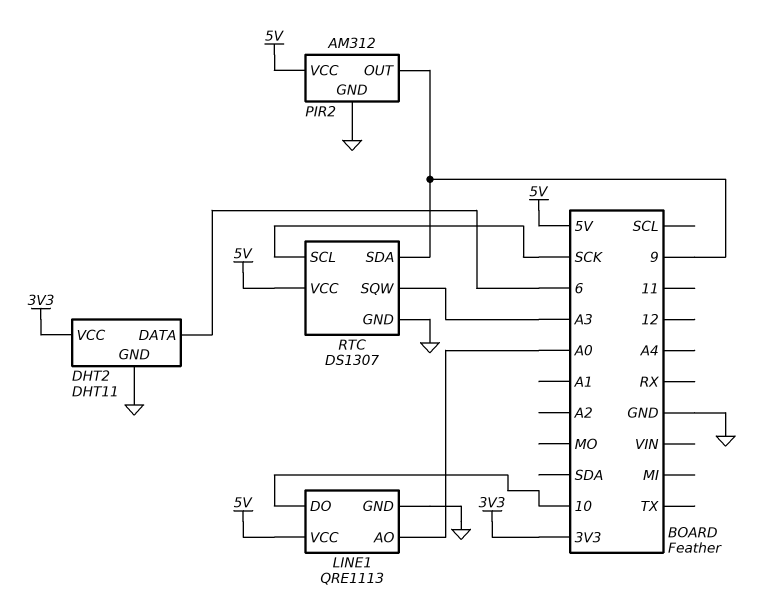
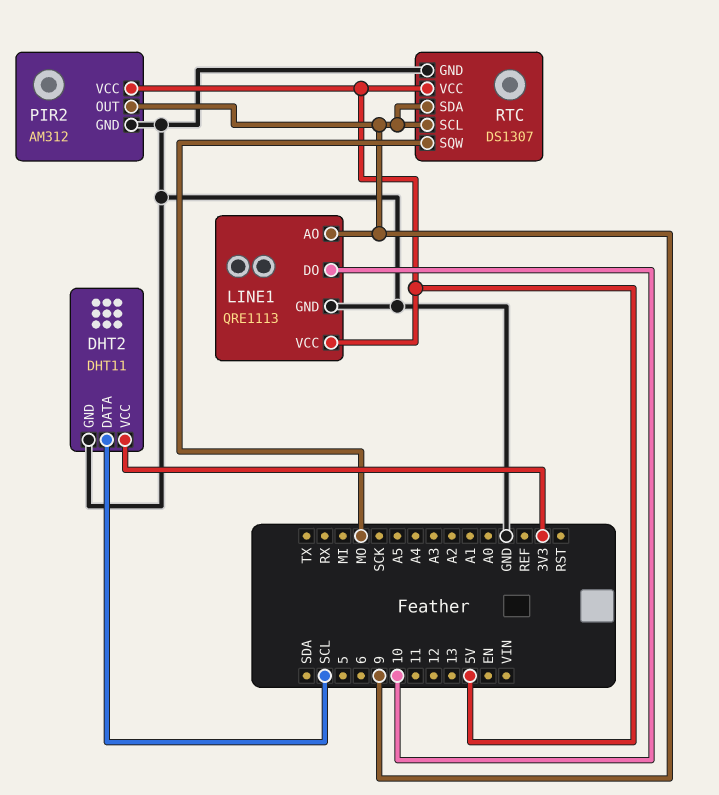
DHT2 pin DATA: 6 -> SCL
LINE1 pin AO: A0 -> 9
RTC pin SCL: SCK -> 9
RTC pin SQW: A3 -> MO

